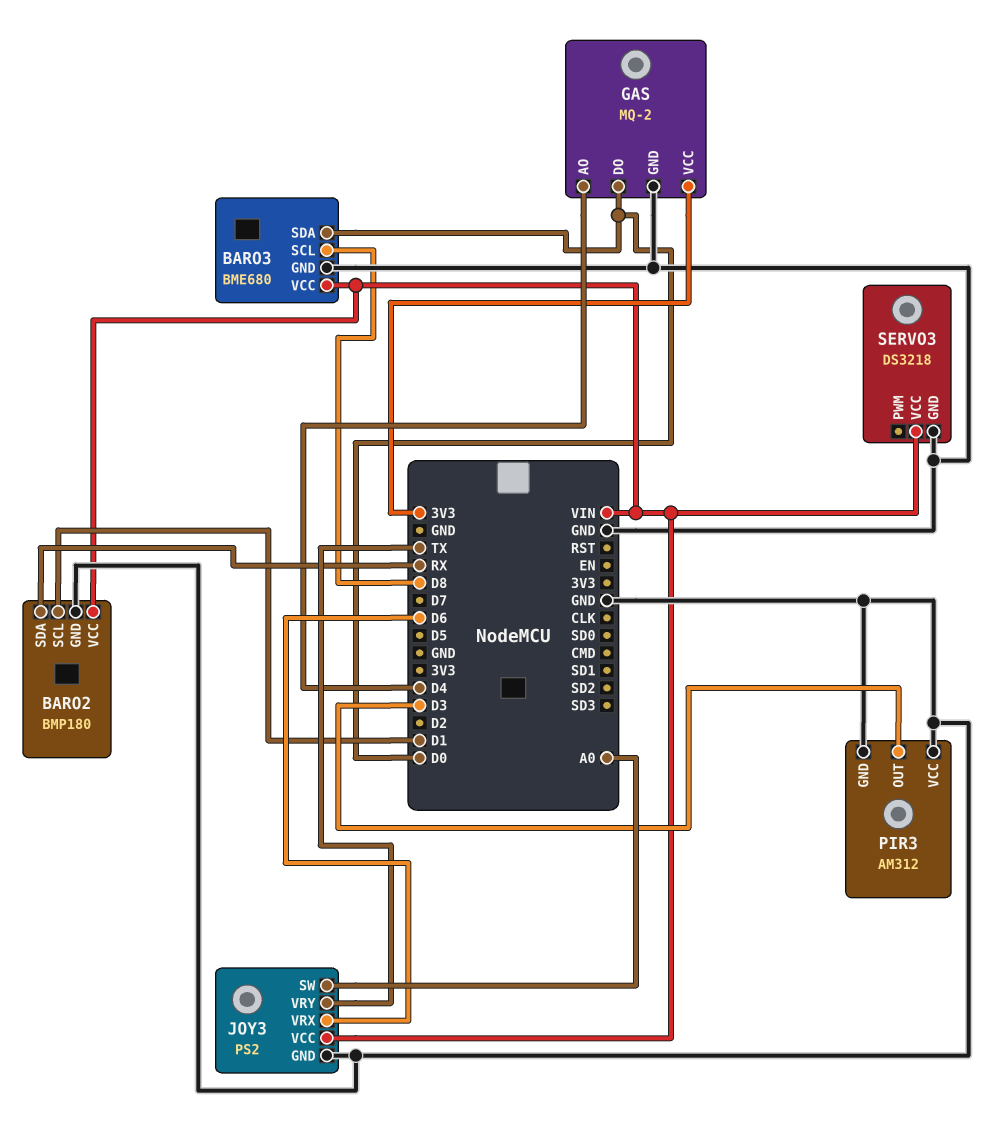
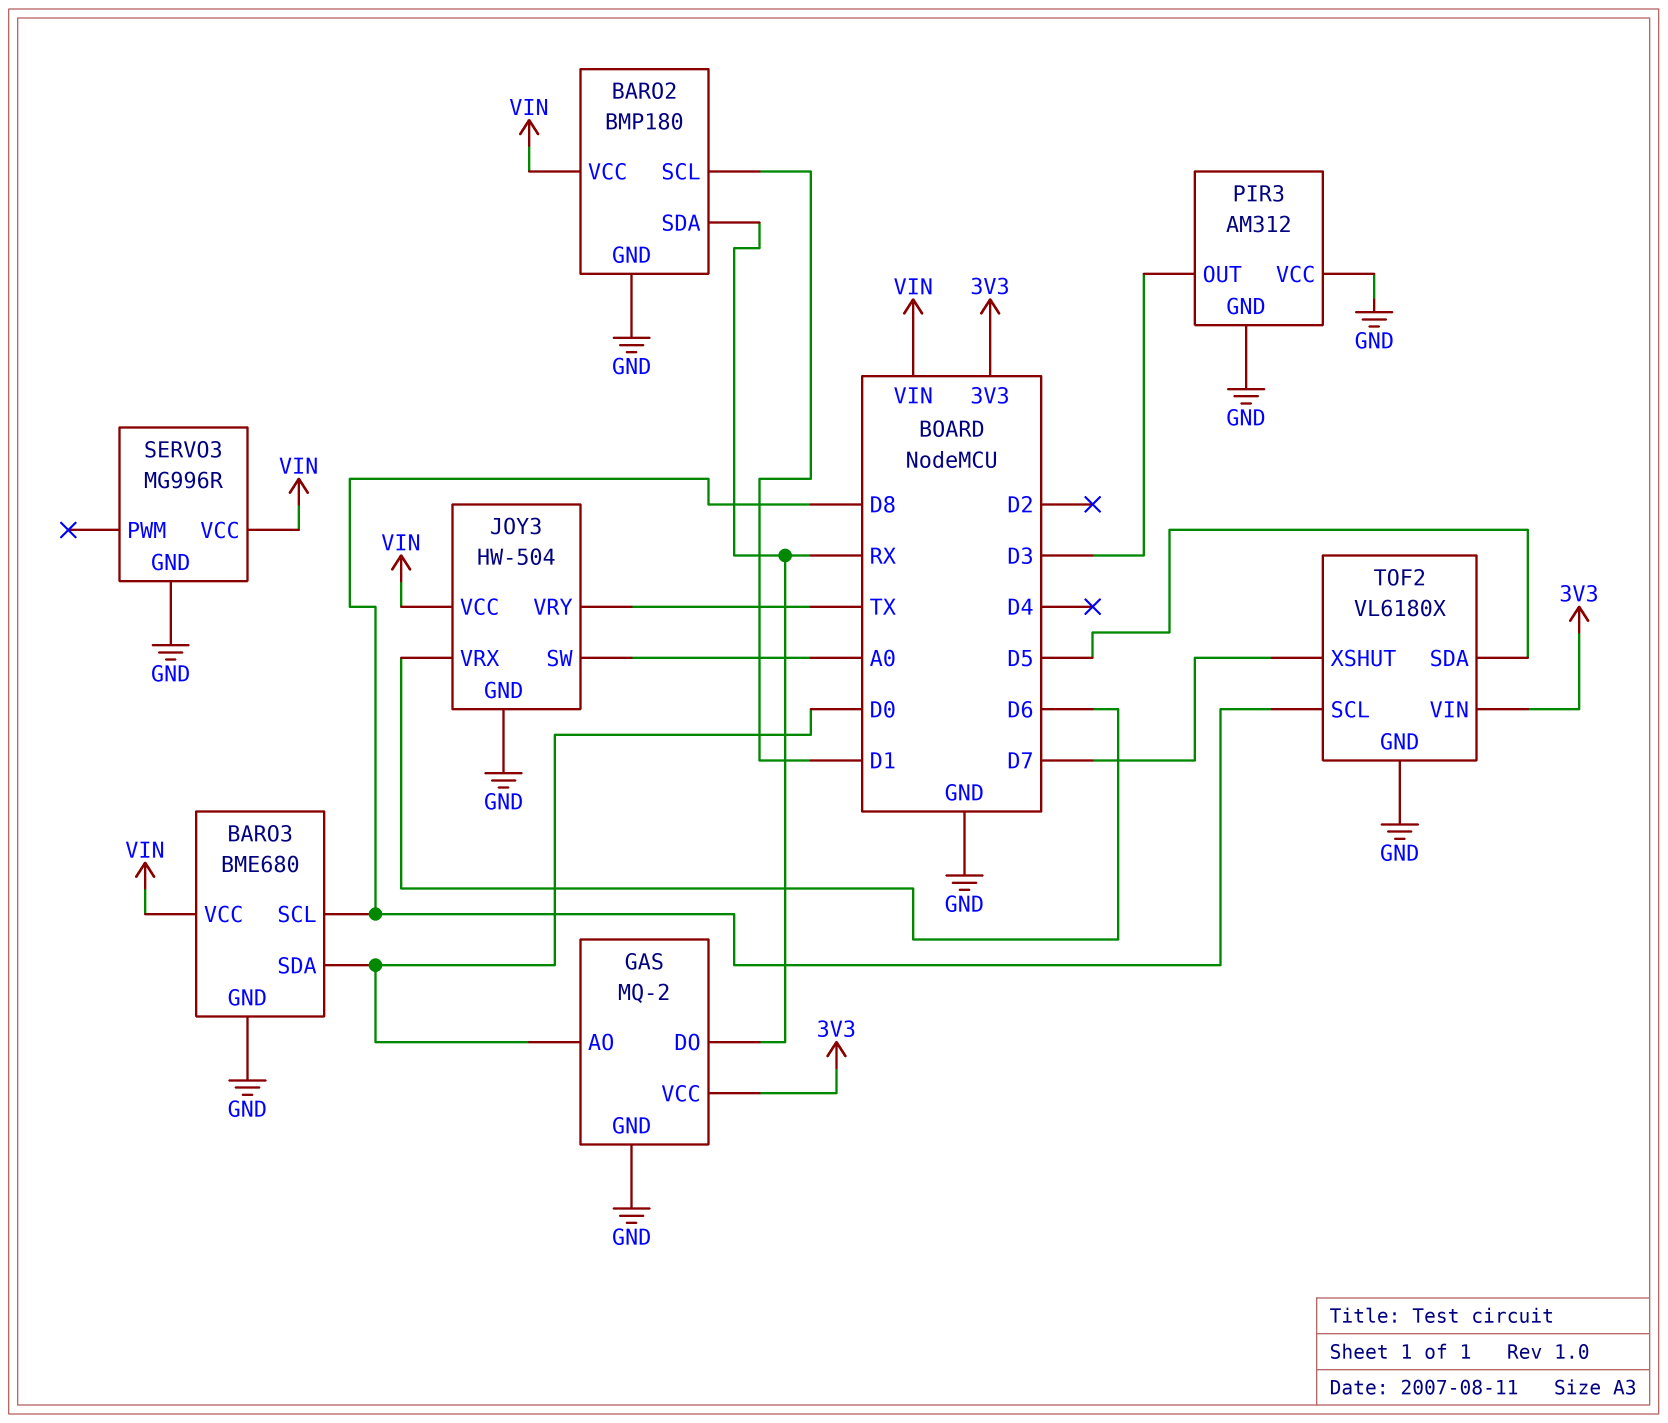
GAS pin AO: D4 -> D0
GAS pin DO: D0 -> RX
JOY3: PS2 -> HW-504
SERVO3: DS3218 -> MG996R
TOF2: none -> VL6180X
TOF2 pin GND: none -> GND
TOF2 pin SCL: none -> D8
TOF2 pin SDA: none -> D5
TOF2 pin VIN: none -> 3V3
TOF2 pin XSHUT: none -> D7

